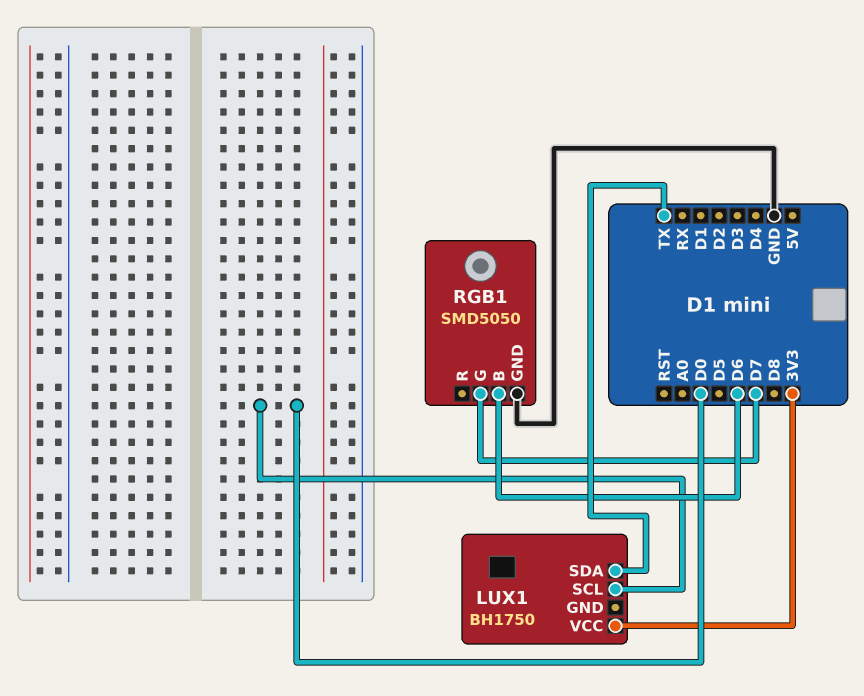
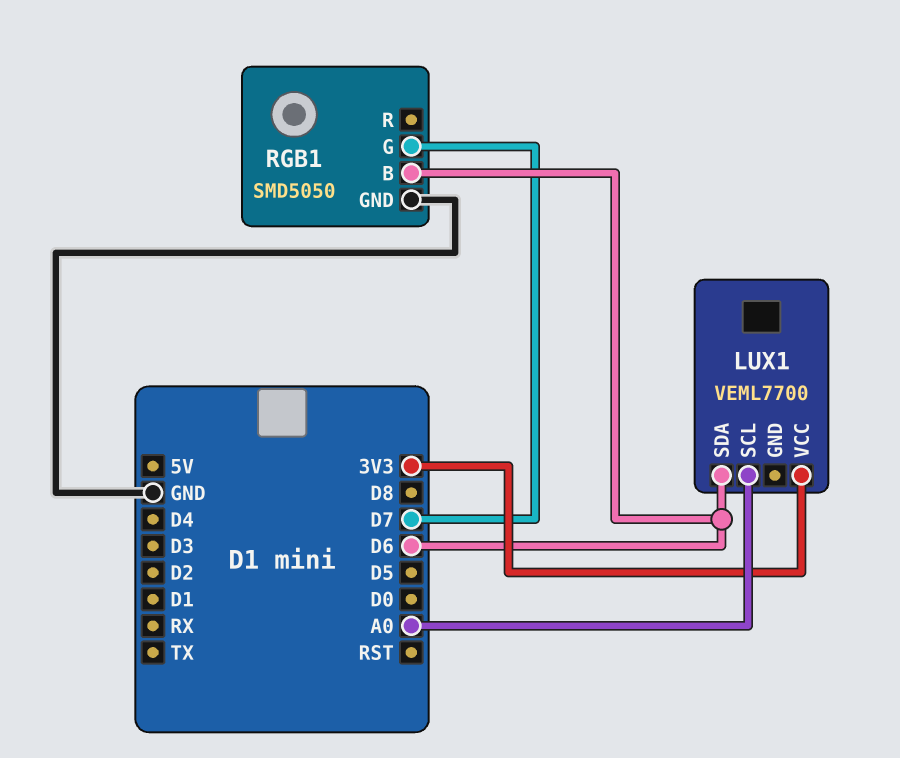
LUX1: BH1750 -> VEML7700
LUX1 pin SCL: D0 -> A0
LUX1 pin SDA: TX -> D6

